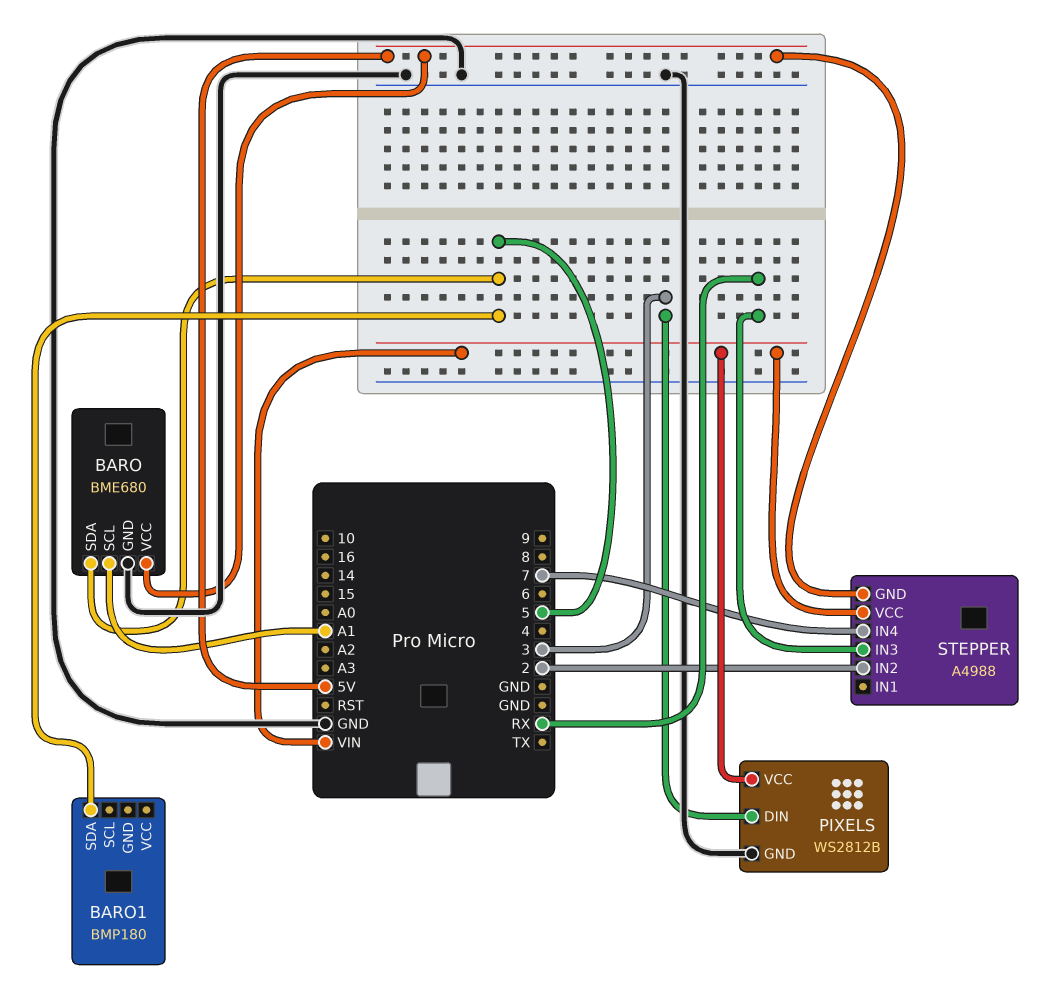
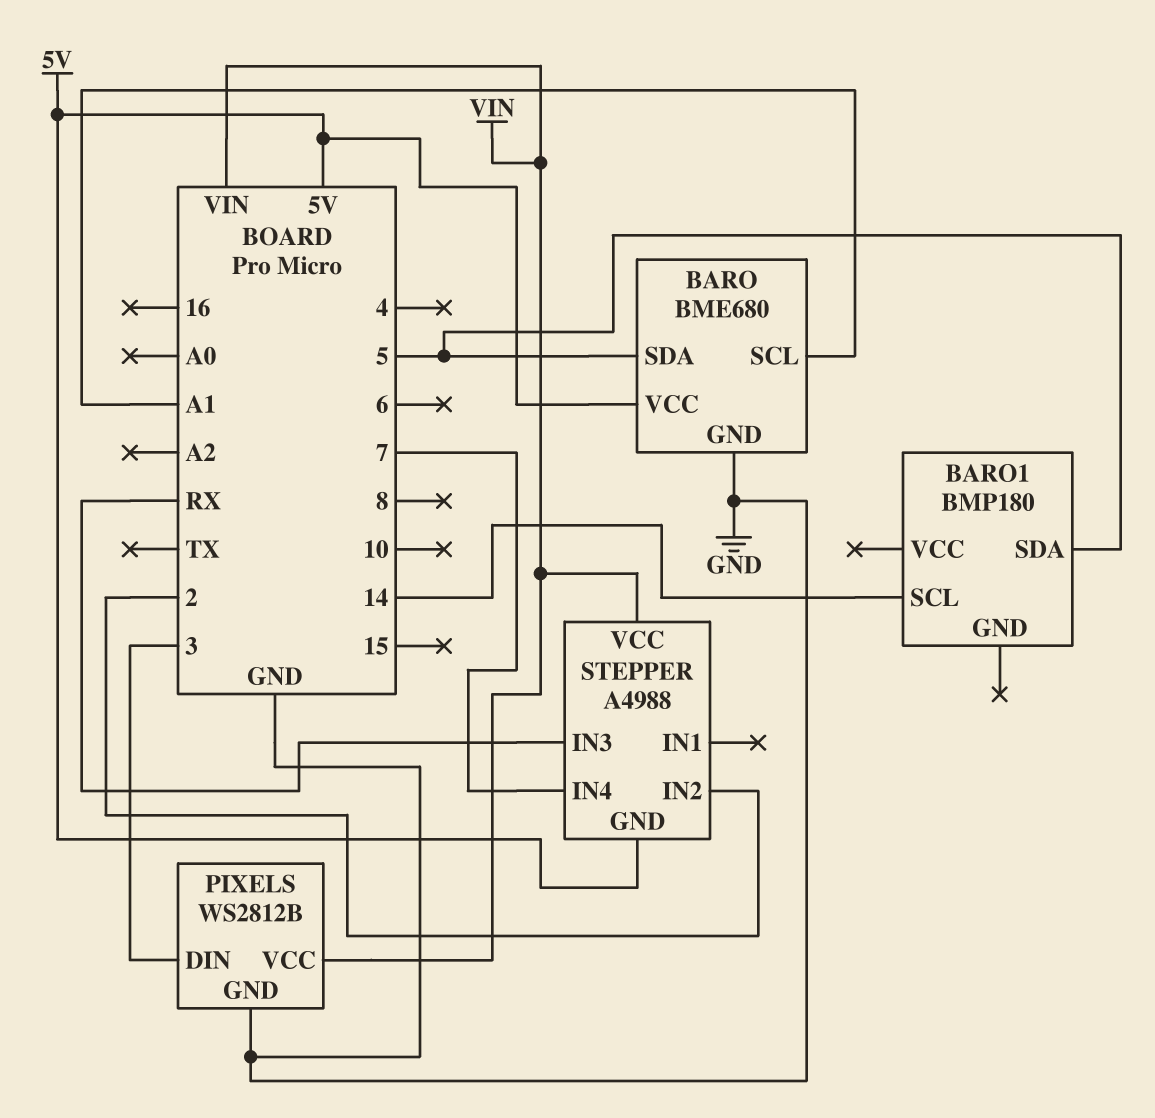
BARO1 pin SCL: none -> 14

